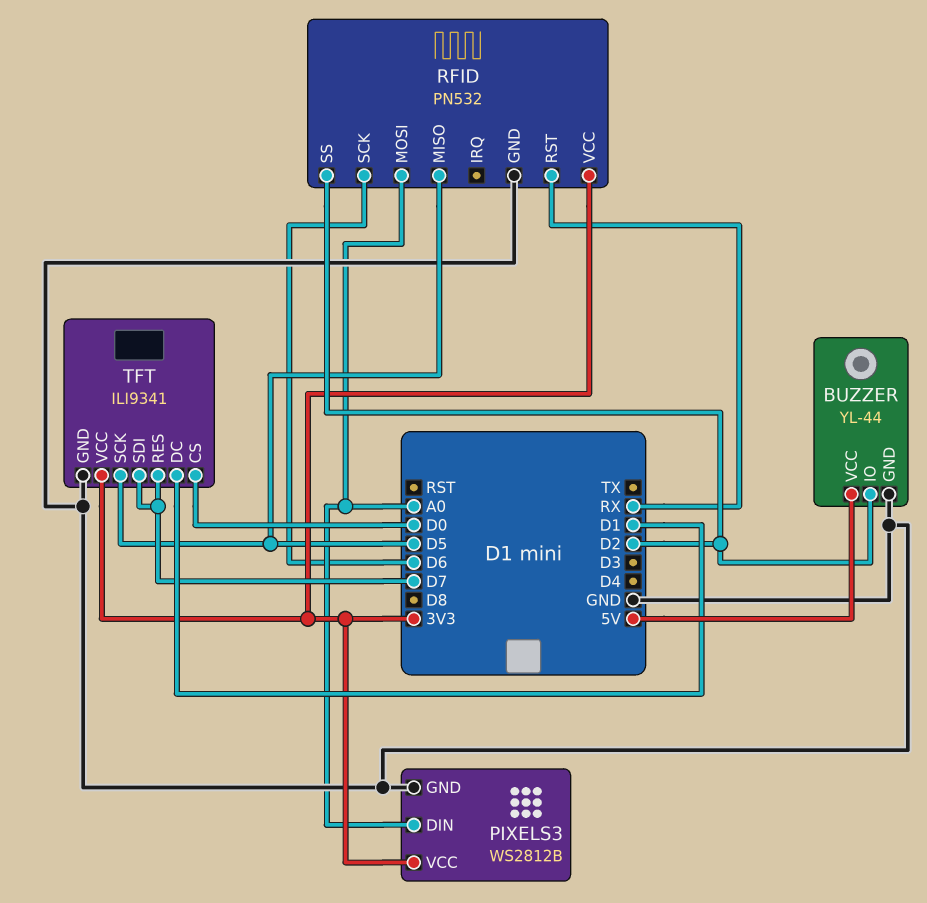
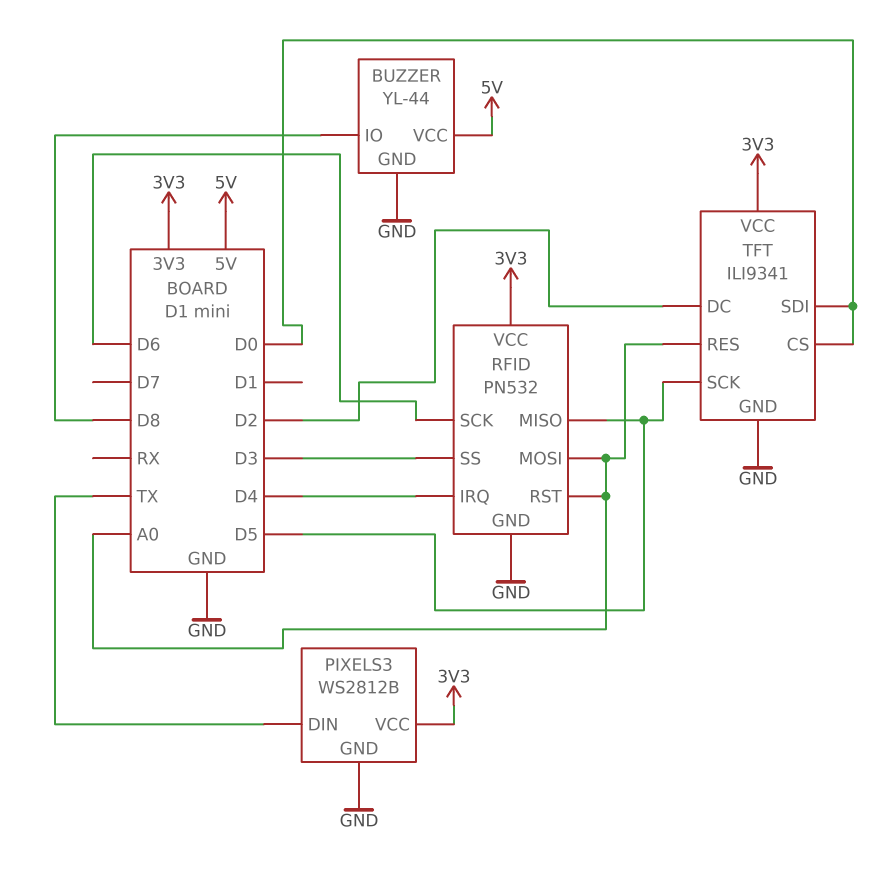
BUZZER pin IO: D2 -> D8
PIXELS3 pin DIN: A0 -> TX
RFID pin IRQ: none -> D4
RFID pin RST: RX -> A0
RFID pin SS: D2 -> D3
TFT pin DC: D1 -> D2
TFT pin RES: D7 -> A0
TFT pin SDI: D7 -> D0

